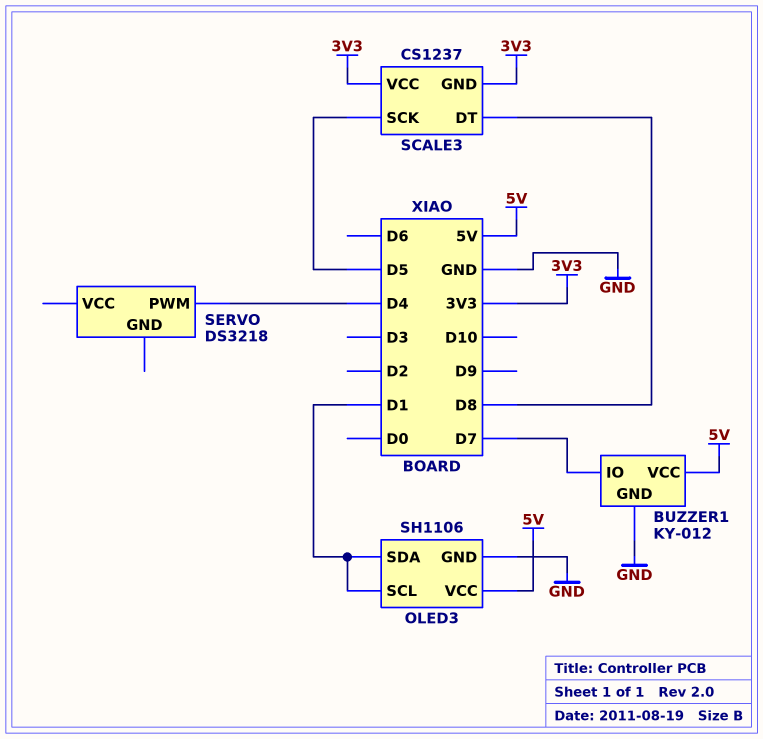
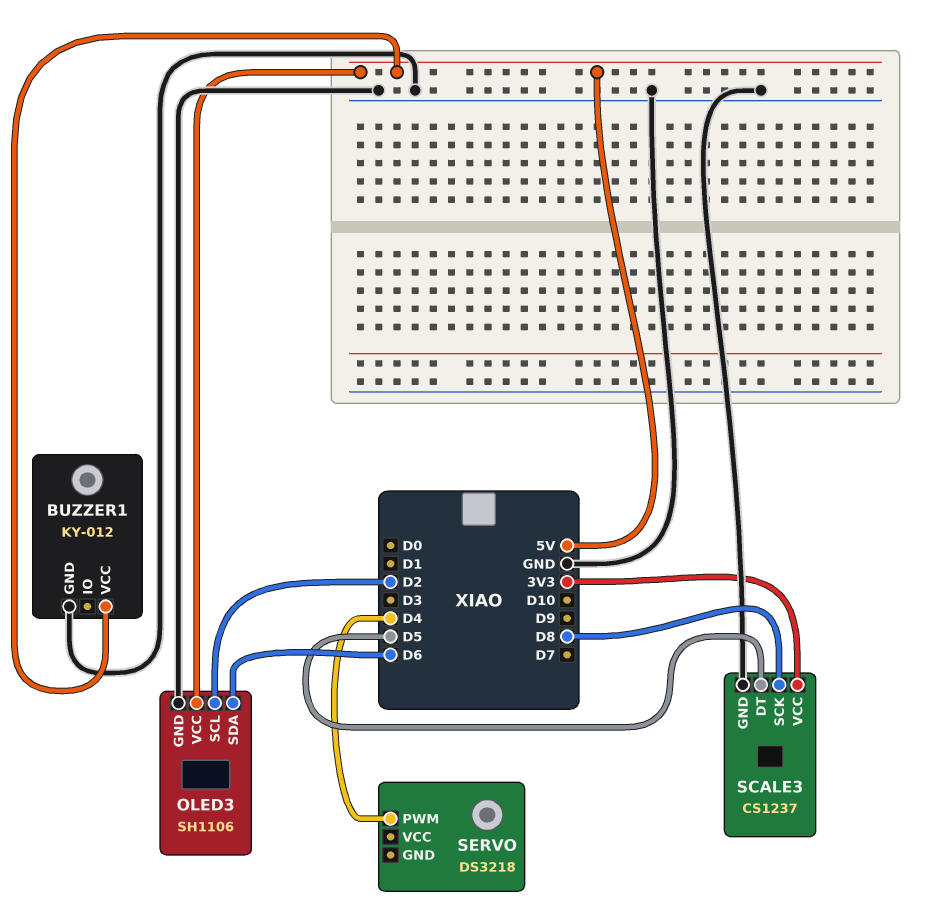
BUZZER1 pin IO: D7 -> none
OLED3 pin SCL: D1 -> D2
OLED3 pin SDA: D1 -> D6
SCALE3 pin DT: D8 -> D5
SCALE3 pin GND: 3V3 -> GND
SCALE3 pin SCK: D5 -> D8

